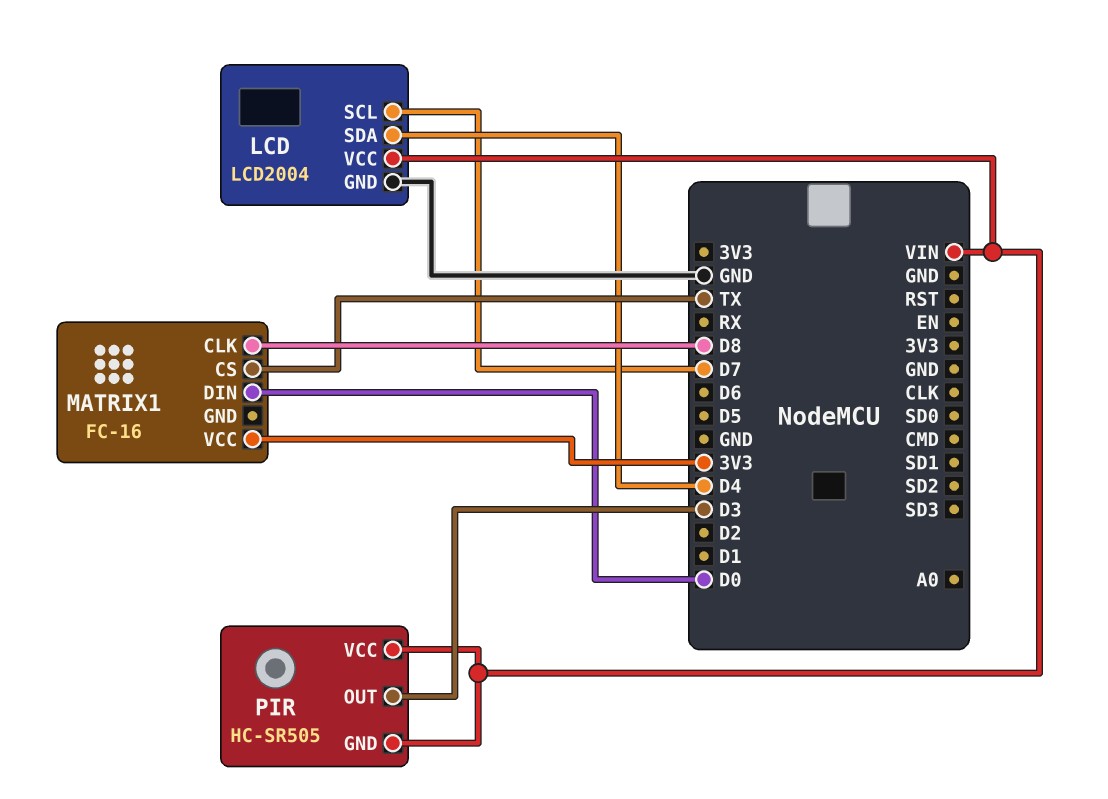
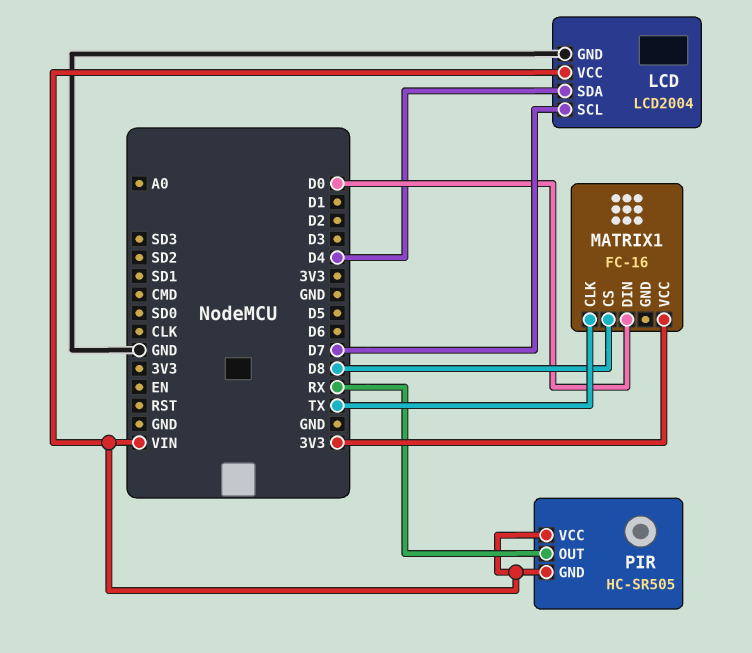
MATRIX1 pin CLK: D8 -> TX
MATRIX1 pin CS: TX -> D8
PIR pin OUT: D3 -> RX

